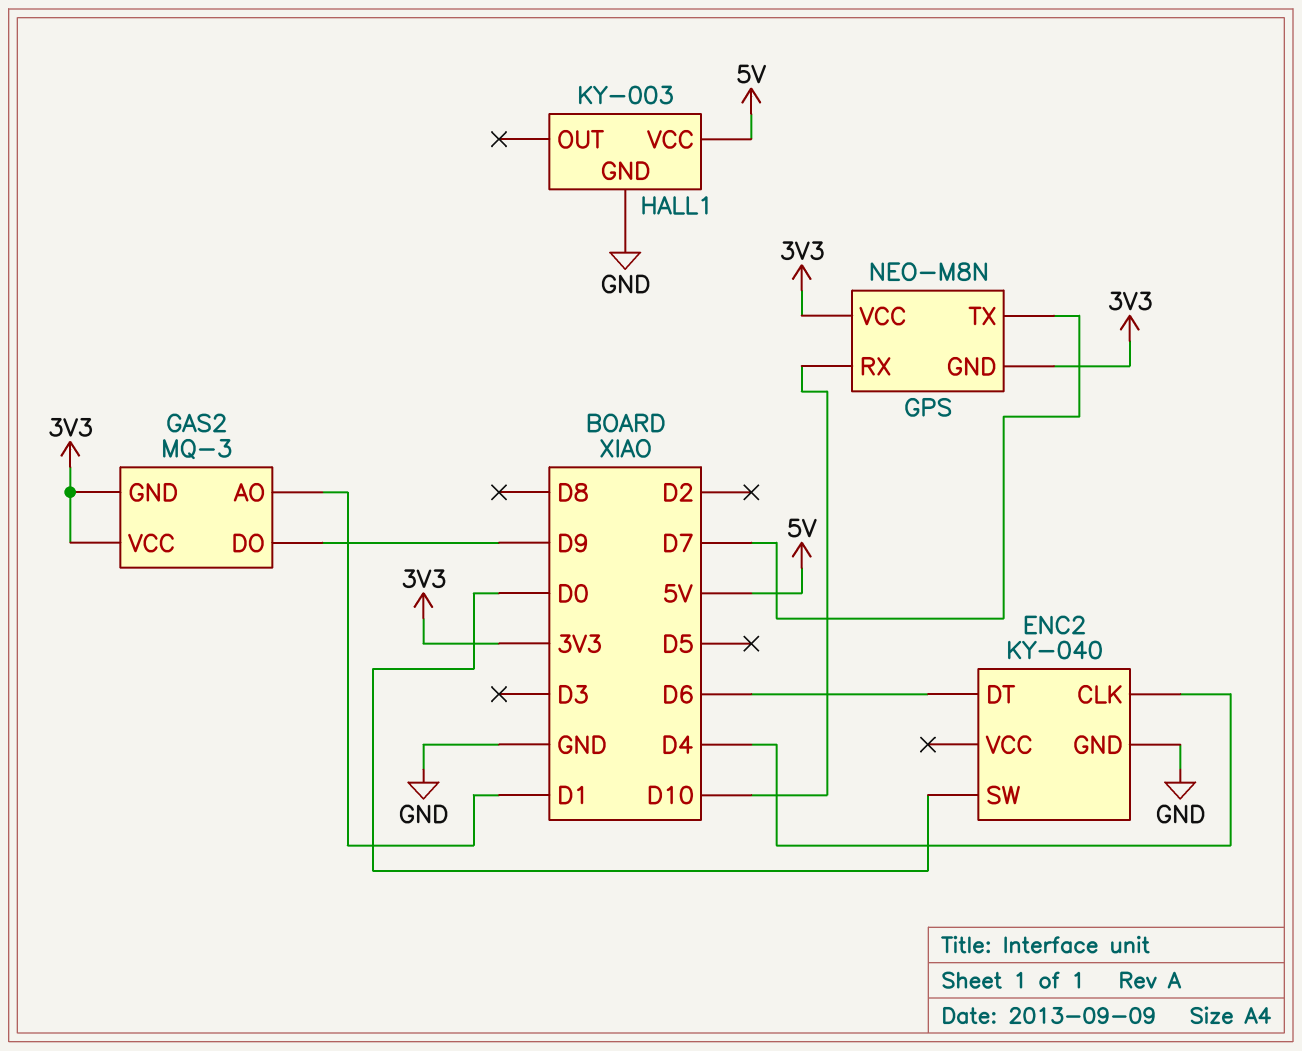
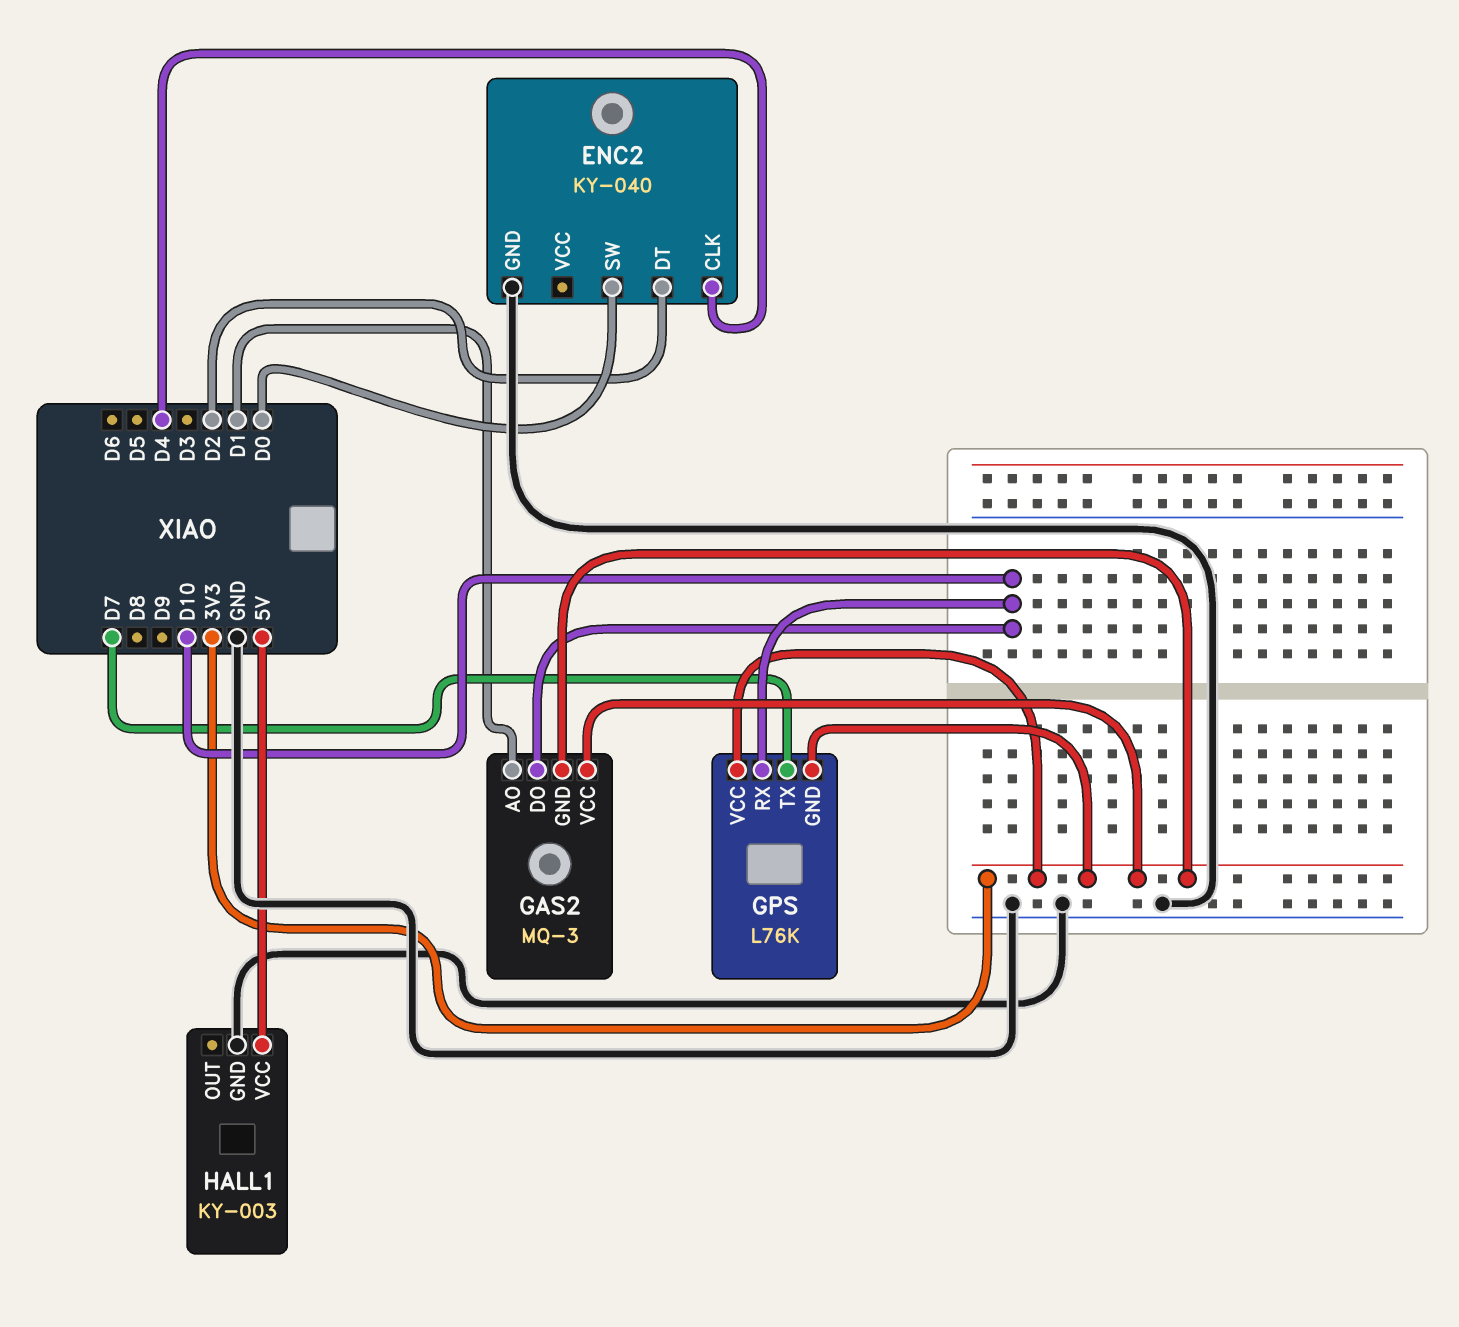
ENC2 pin DT: D6 -> D2
GAS2 pin DO: D9 -> D10
GPS: NEO-M8N -> L76K

